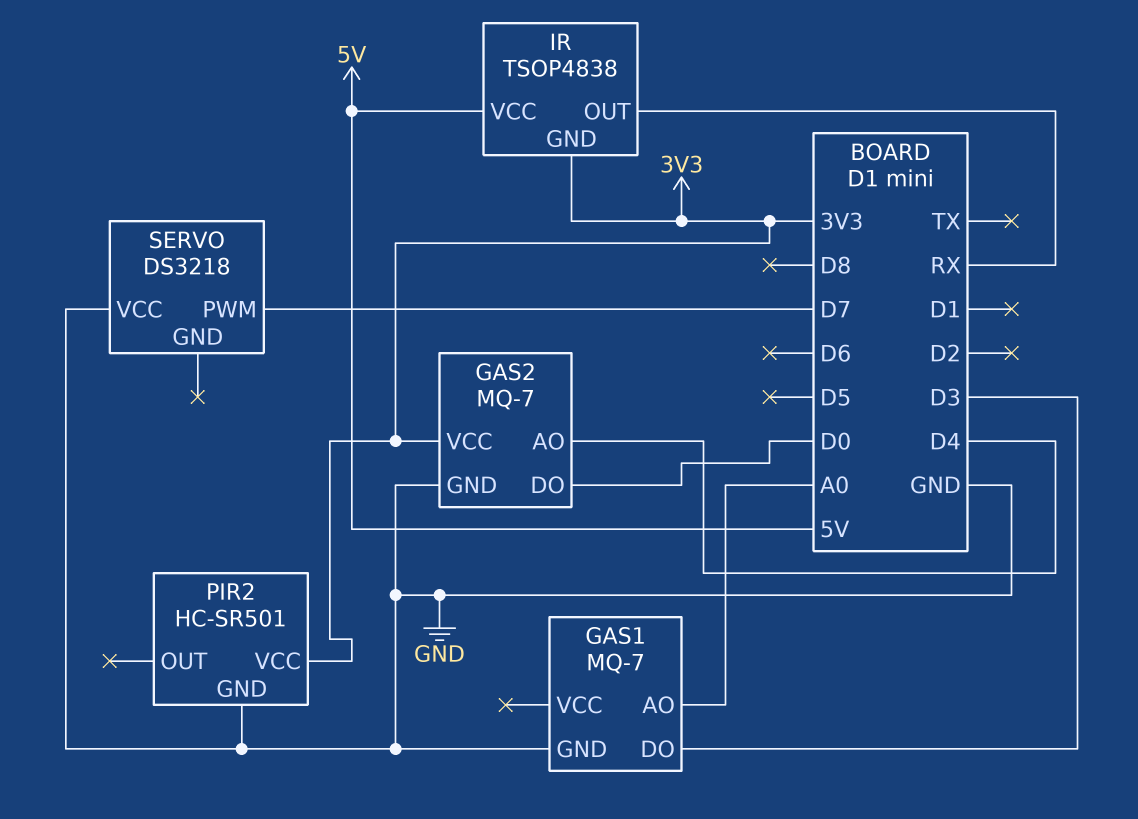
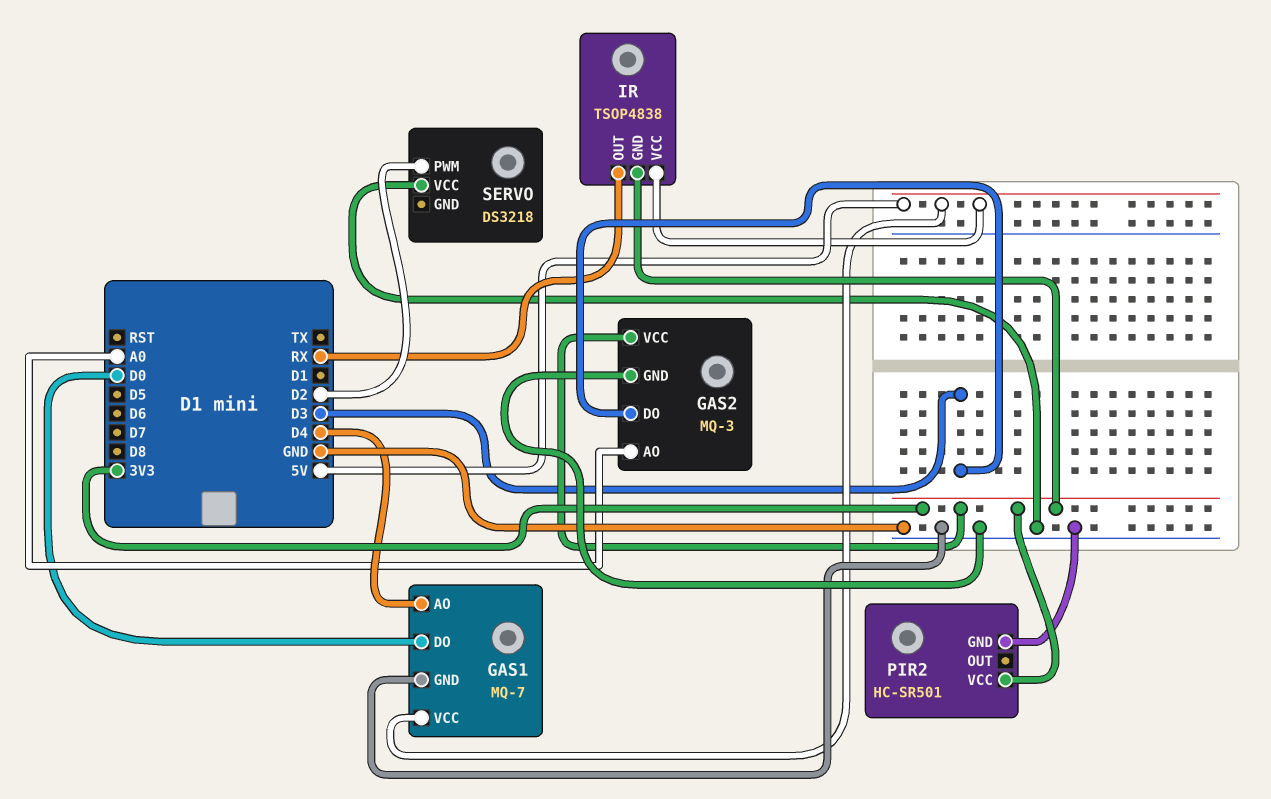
GAS1 pin AO: A0 -> D4
GAS1 pin DO: D3 -> D0
GAS1 pin VCC: none -> 5V
GAS2: MQ-7 -> MQ-3
GAS2 pin AO: D4 -> A0
GAS2 pin DO: D0 -> D3
SERVO pin PWM: D7 -> D2

